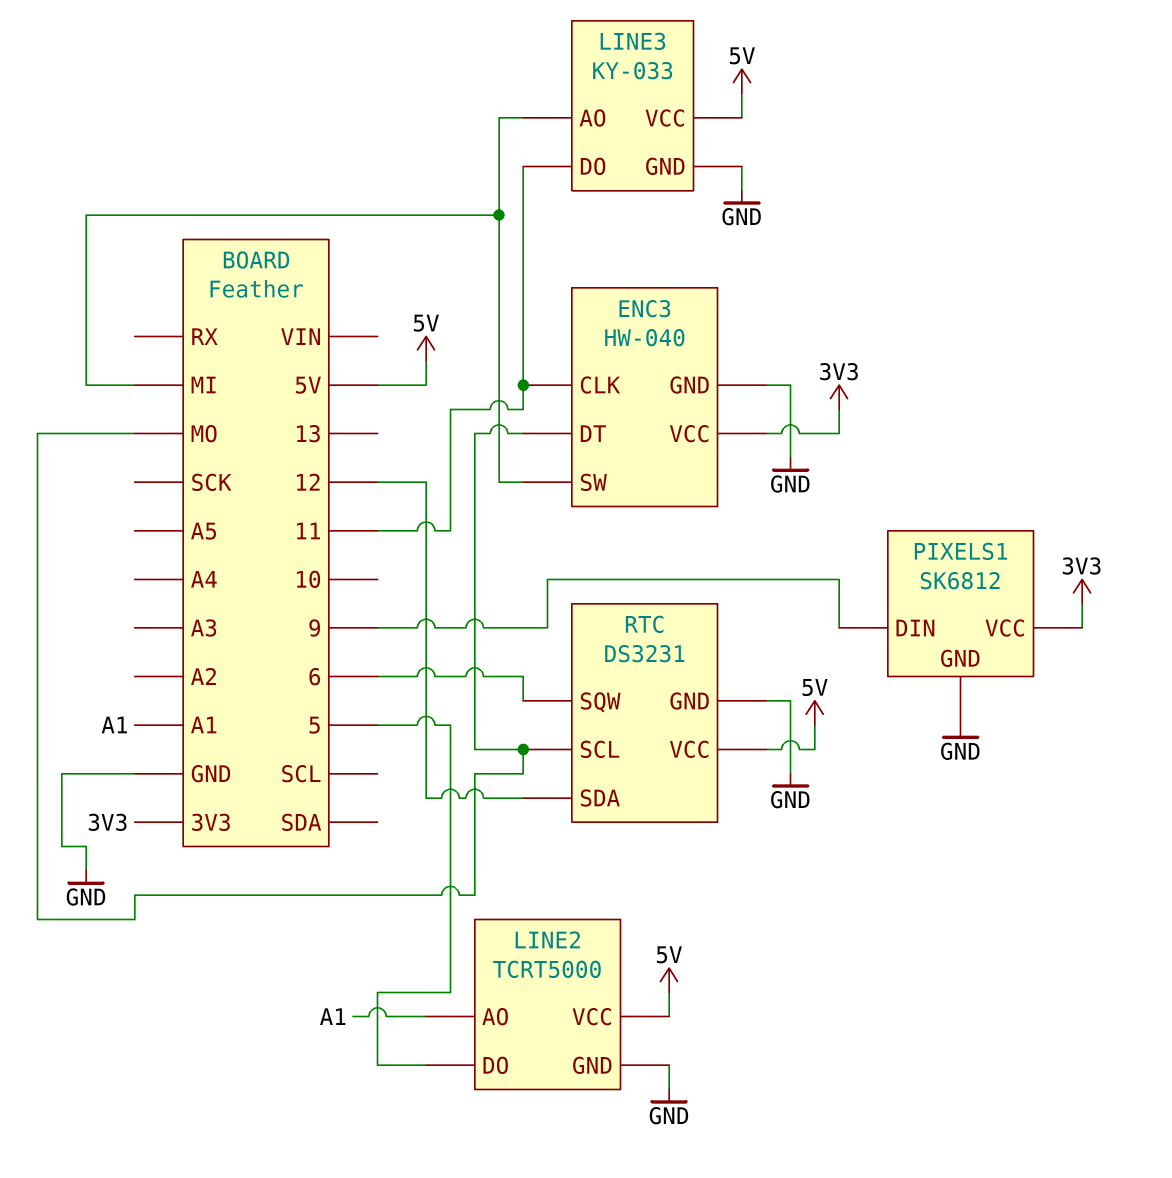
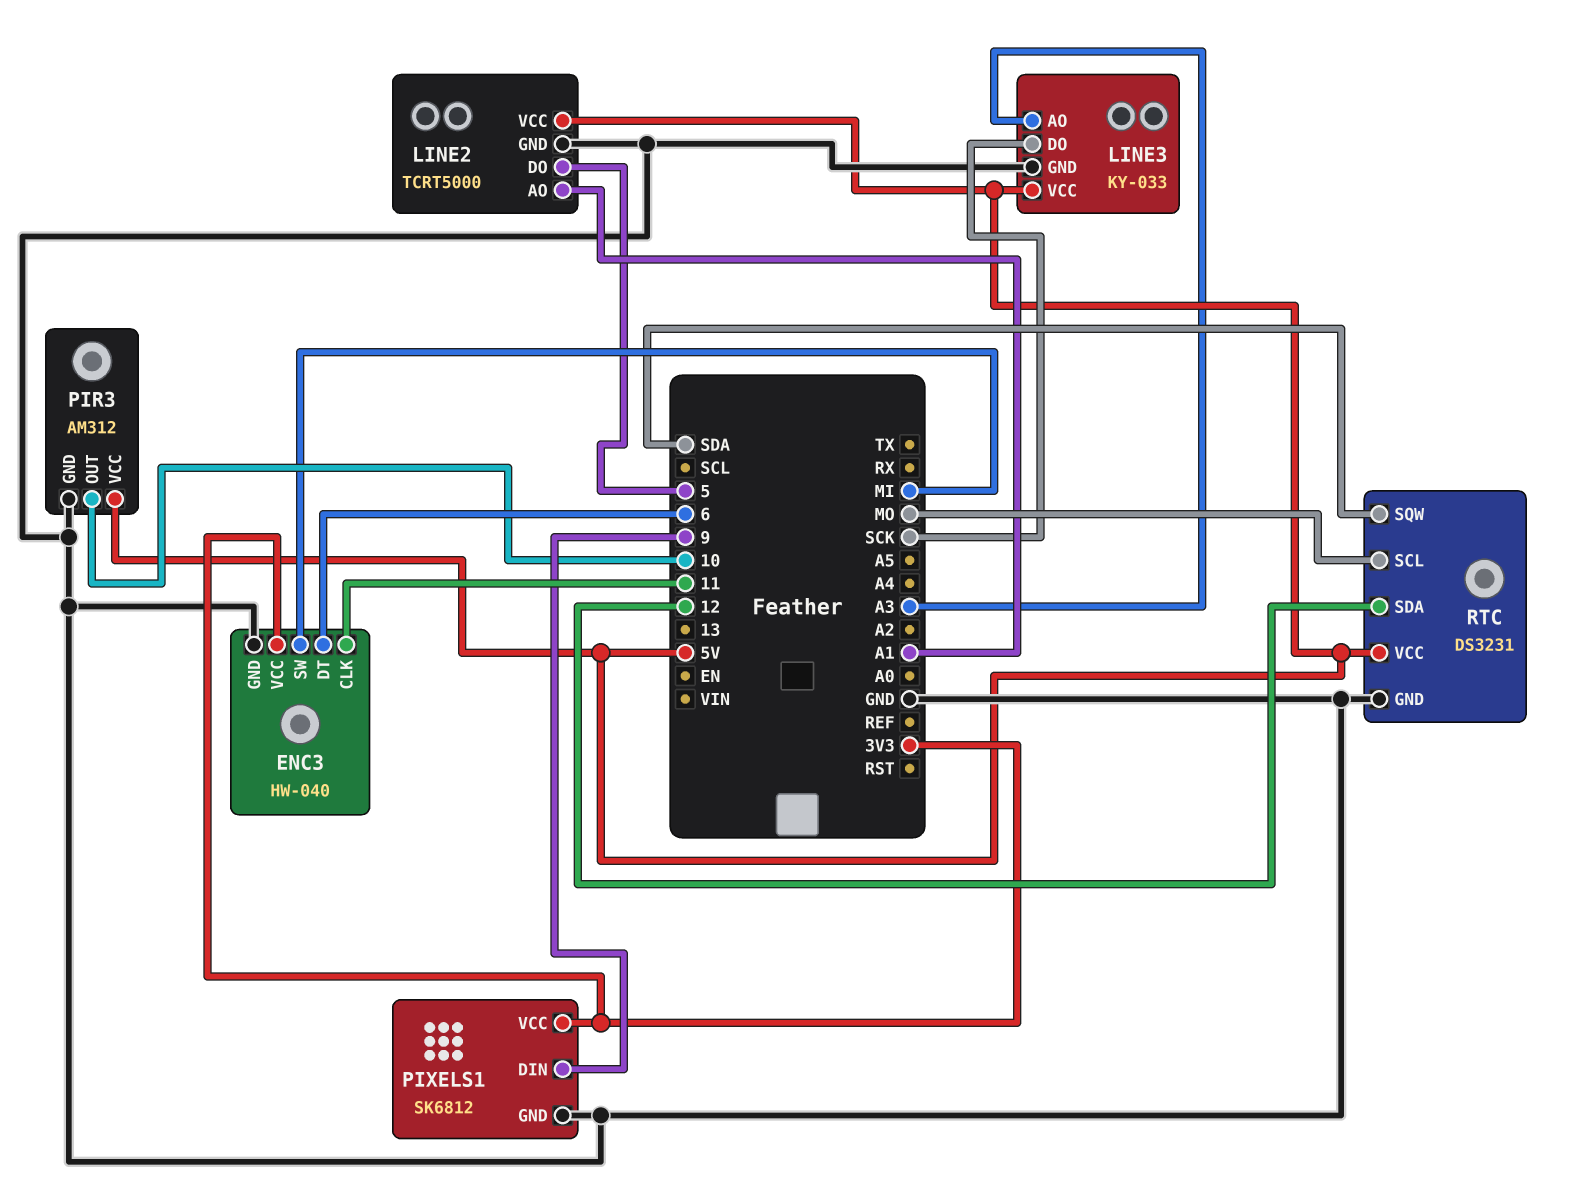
ENC3 pin DT: MO -> 6
LINE3 pin AO: MI -> A3
LINE3 pin DO: 11 -> SCK
PIR3: none -> AM312
PIR3 pin GND: none -> GND
PIR3 pin OUT: none -> 10
PIR3 pin VCC: none -> 5V
RTC pin SQW: 6 -> SDA

